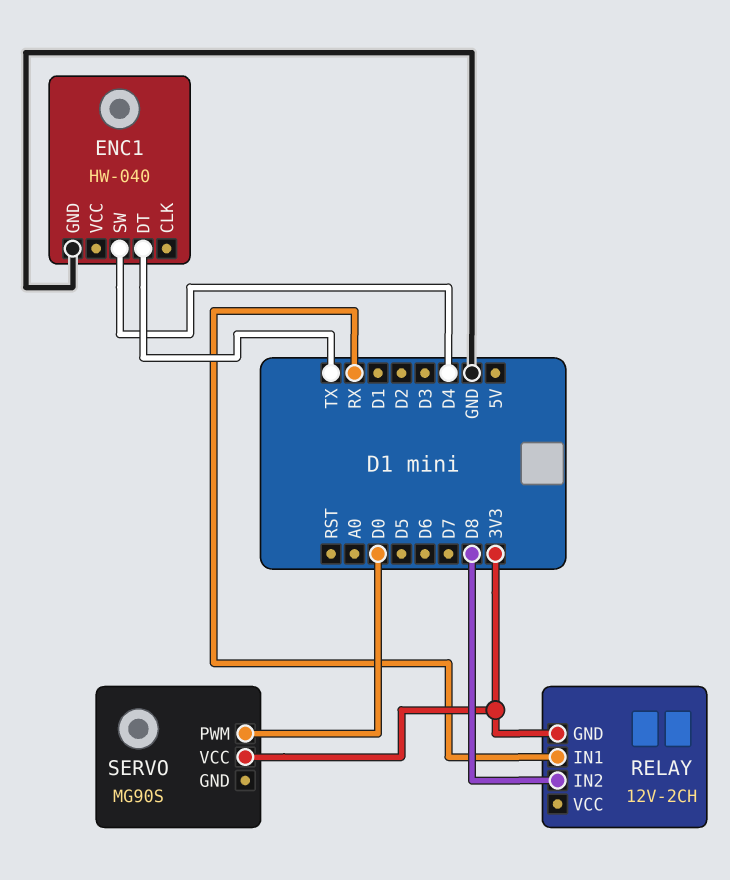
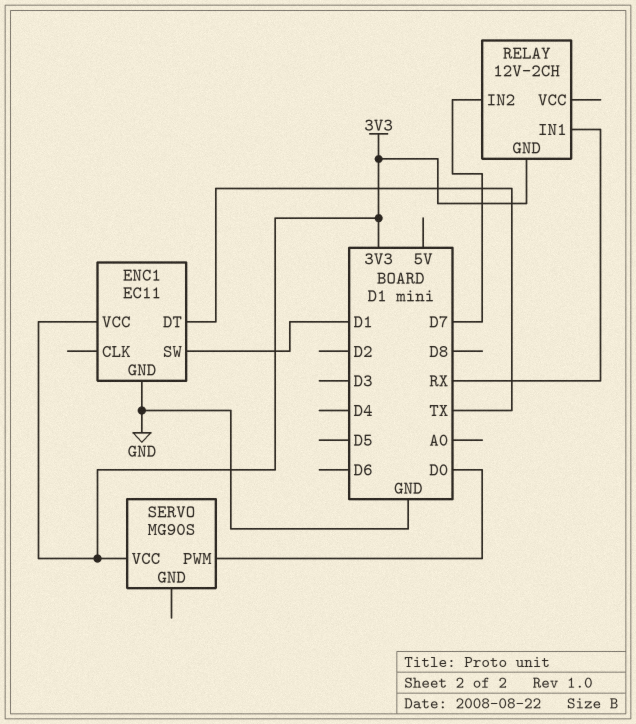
ENC1: HW-040 -> EC11
ENC1 pin SW: D4 -> D1
ENC1 pin VCC: none -> 3V3
RELAY pin IN2: D8 -> D7

